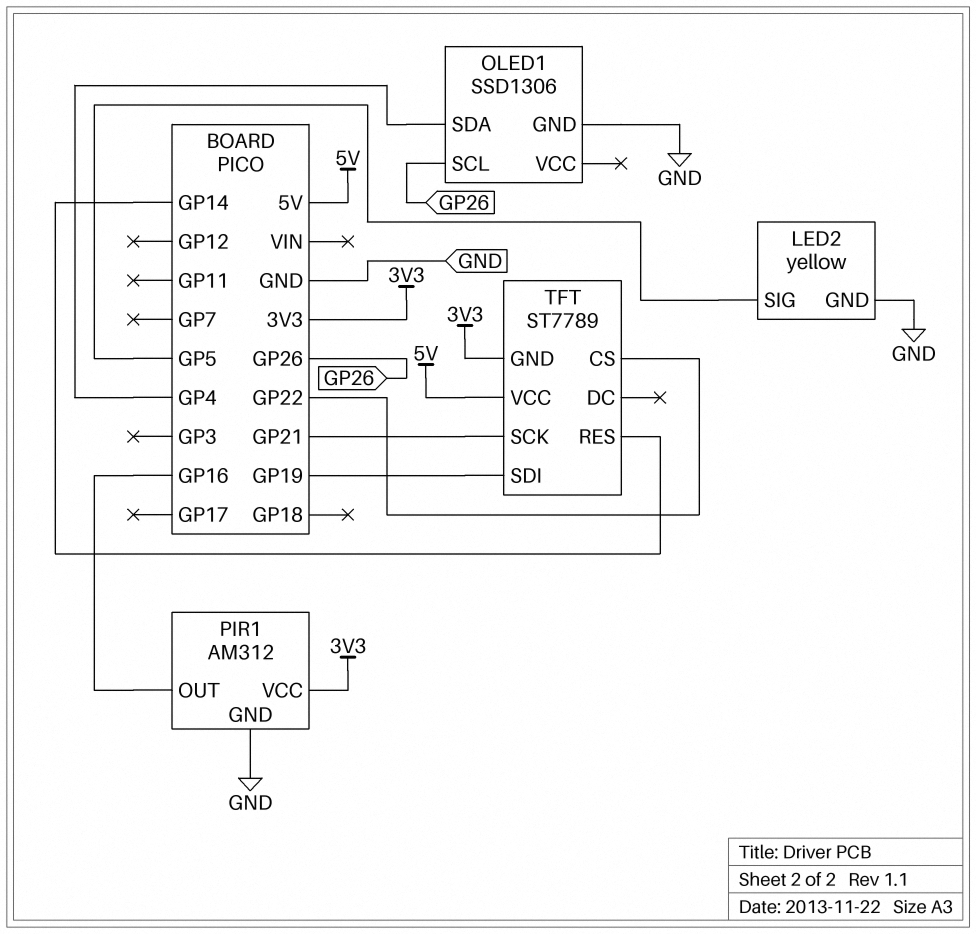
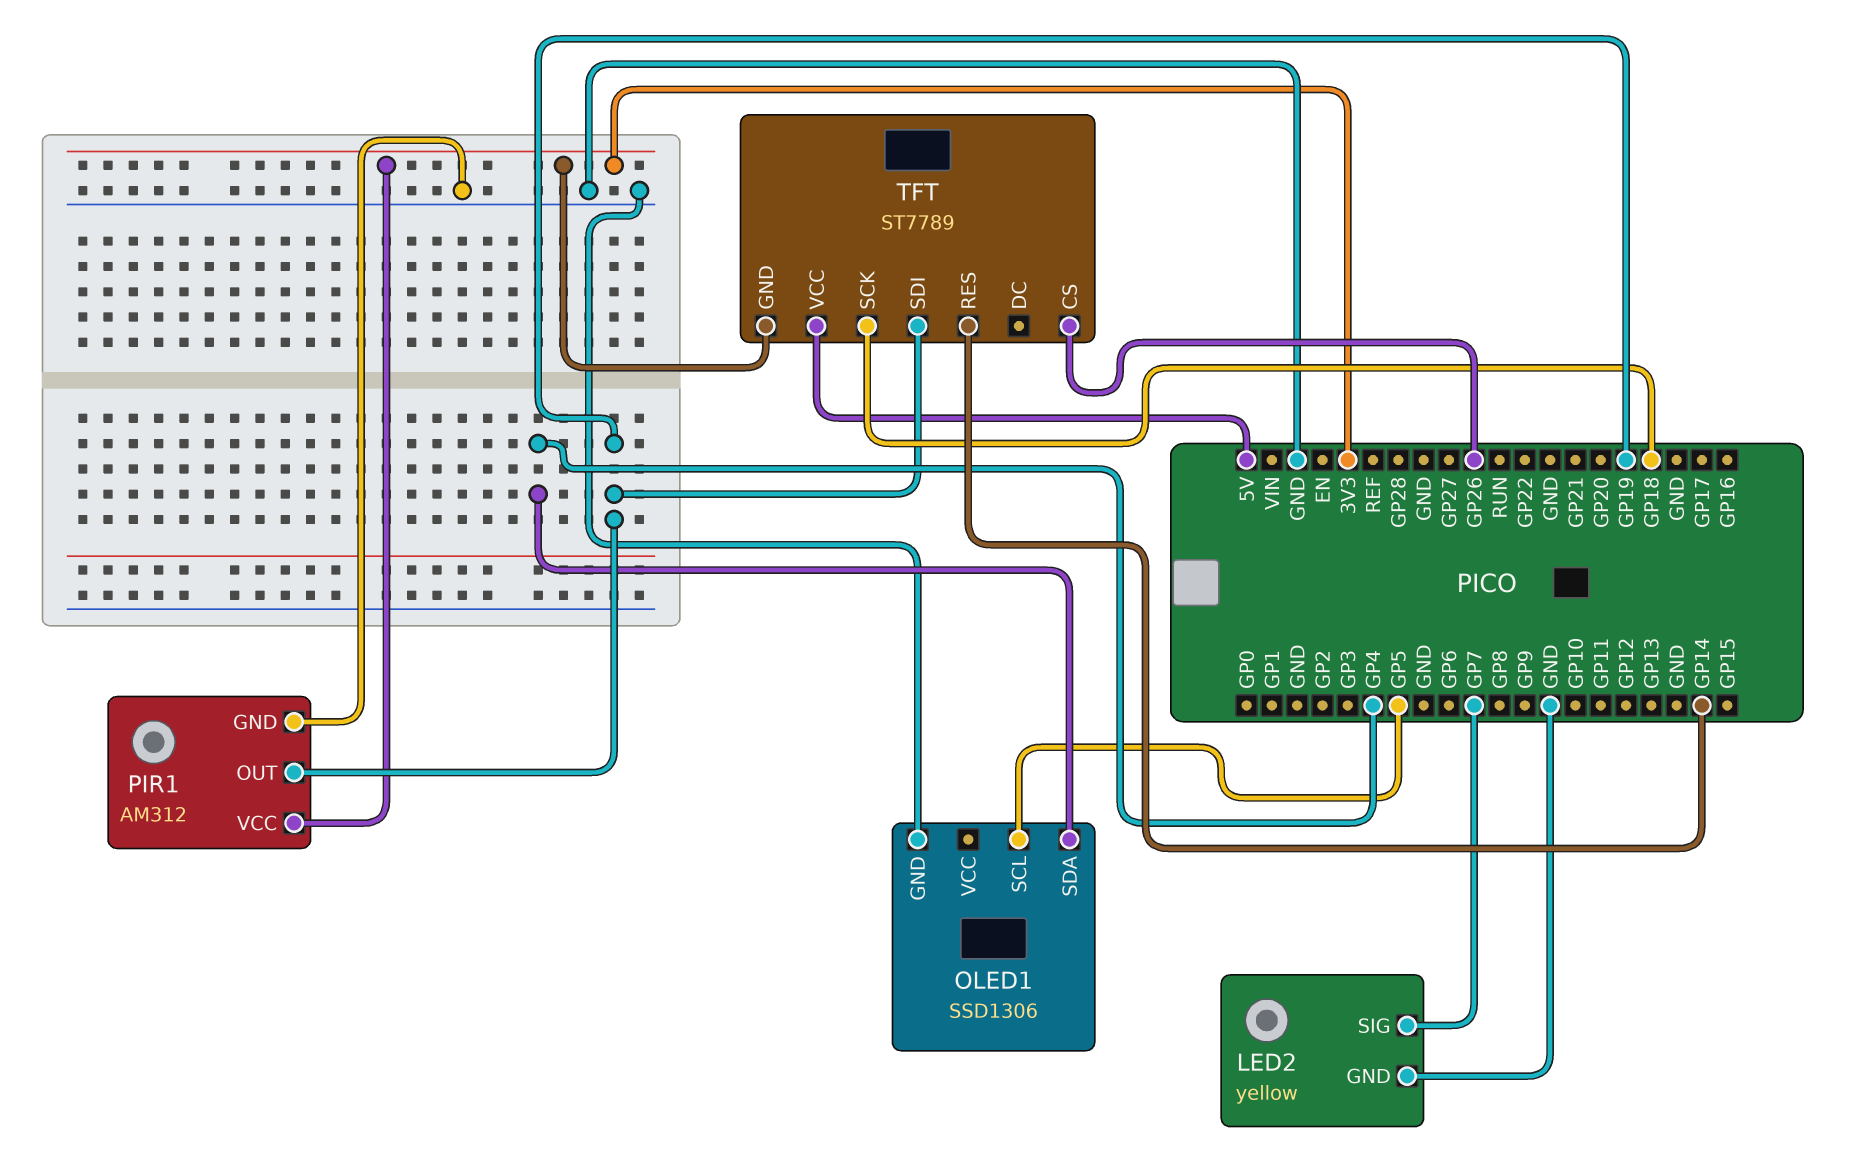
LED2 pin SIG: GP5 -> GP7
OLED1 pin SCL: GP26 -> GP5
PIR1 pin OUT: GP16 -> GP19
TFT pin CS: GP22 -> GP26
TFT pin SCK: GP21 -> GP18

